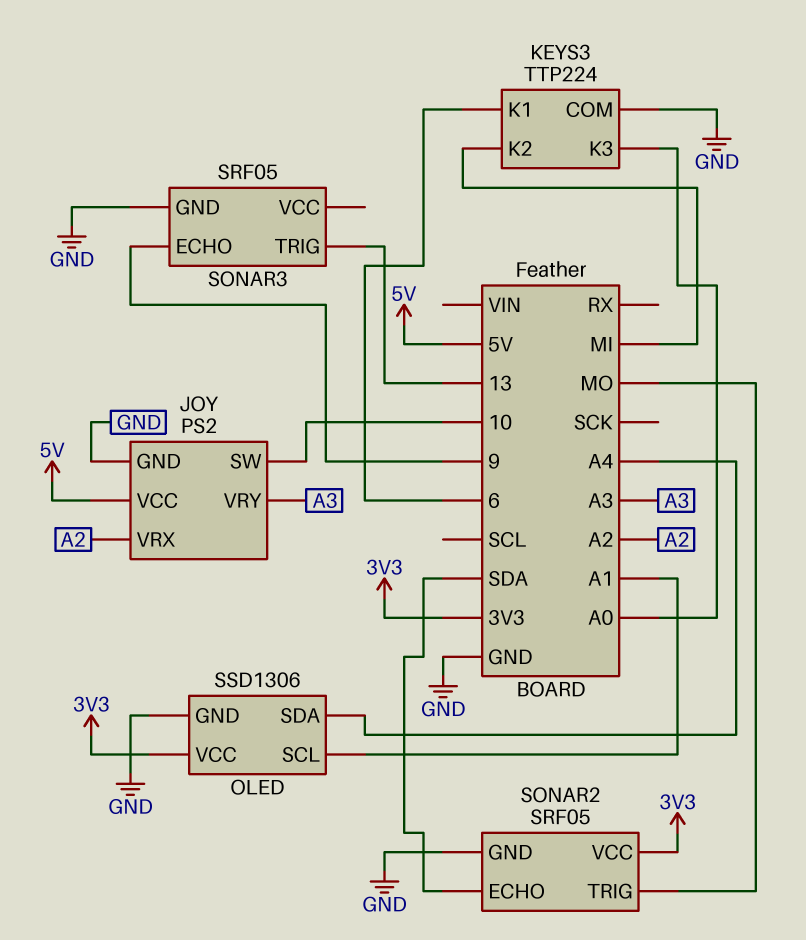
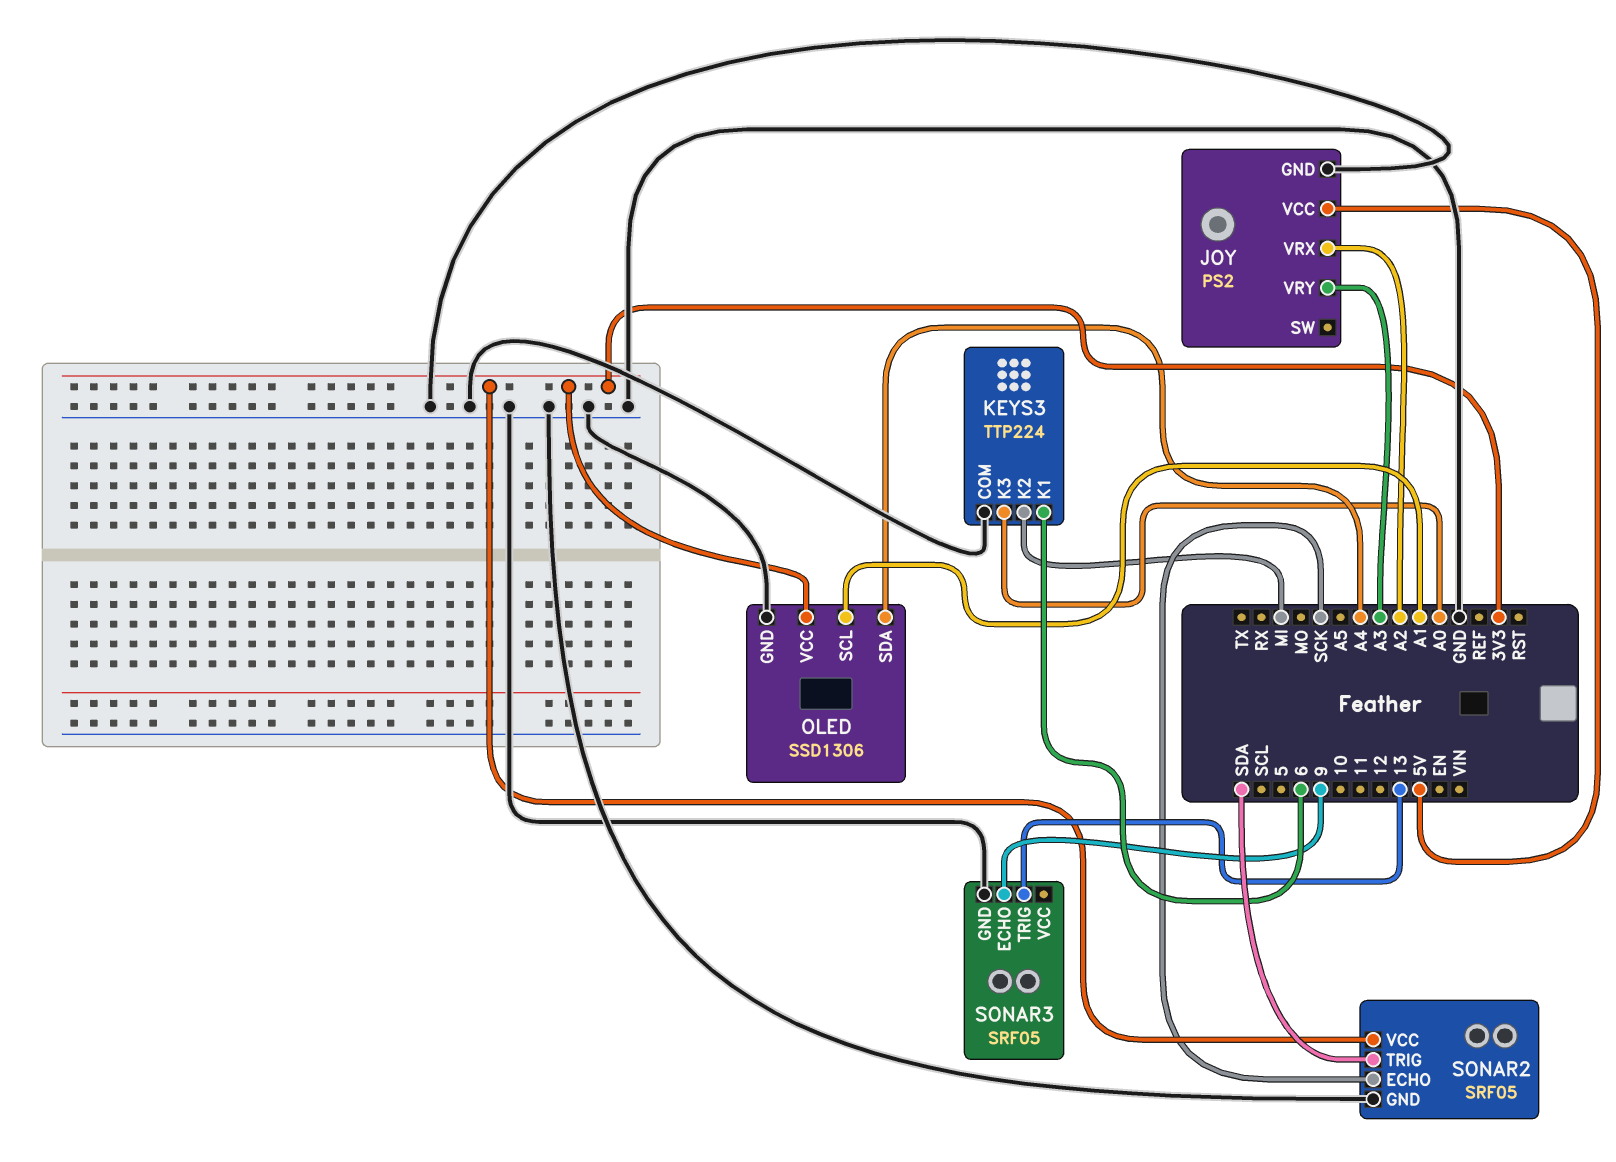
JOY pin SW: 10 -> none
SONAR2 pin ECHO: SDA -> SCK
SONAR2 pin TRIG: MO -> SDA

